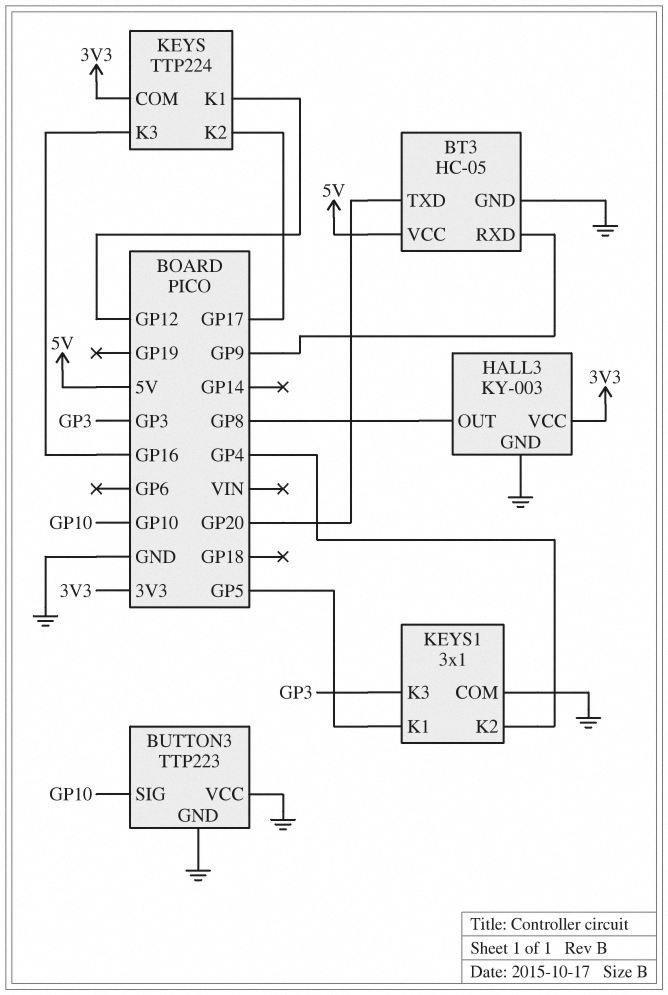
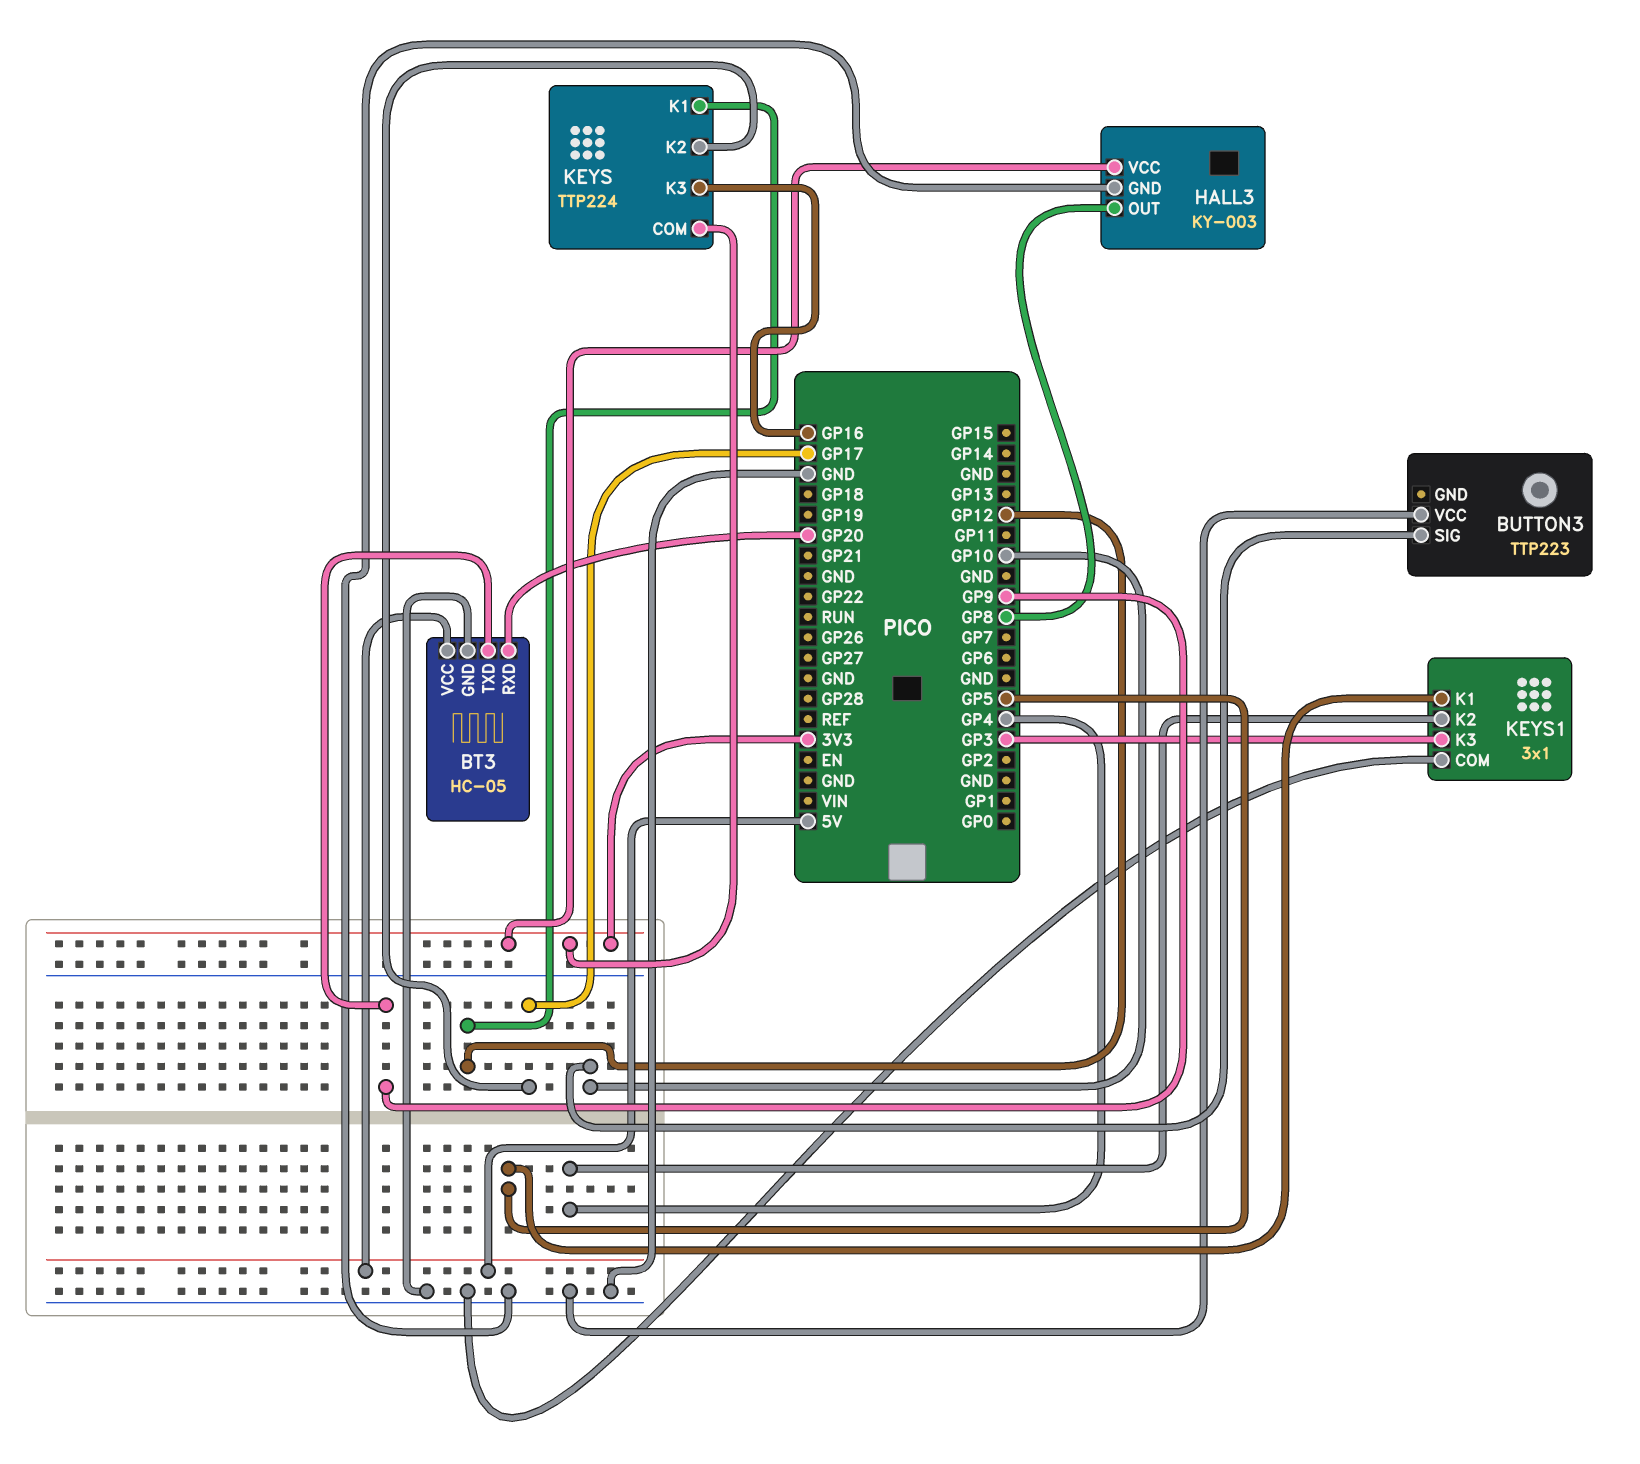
BT3 pin RXD: GP9 -> GP20
BT3 pin TXD: GP20 -> GP9
BUTTON3 pin GND: GND -> none

